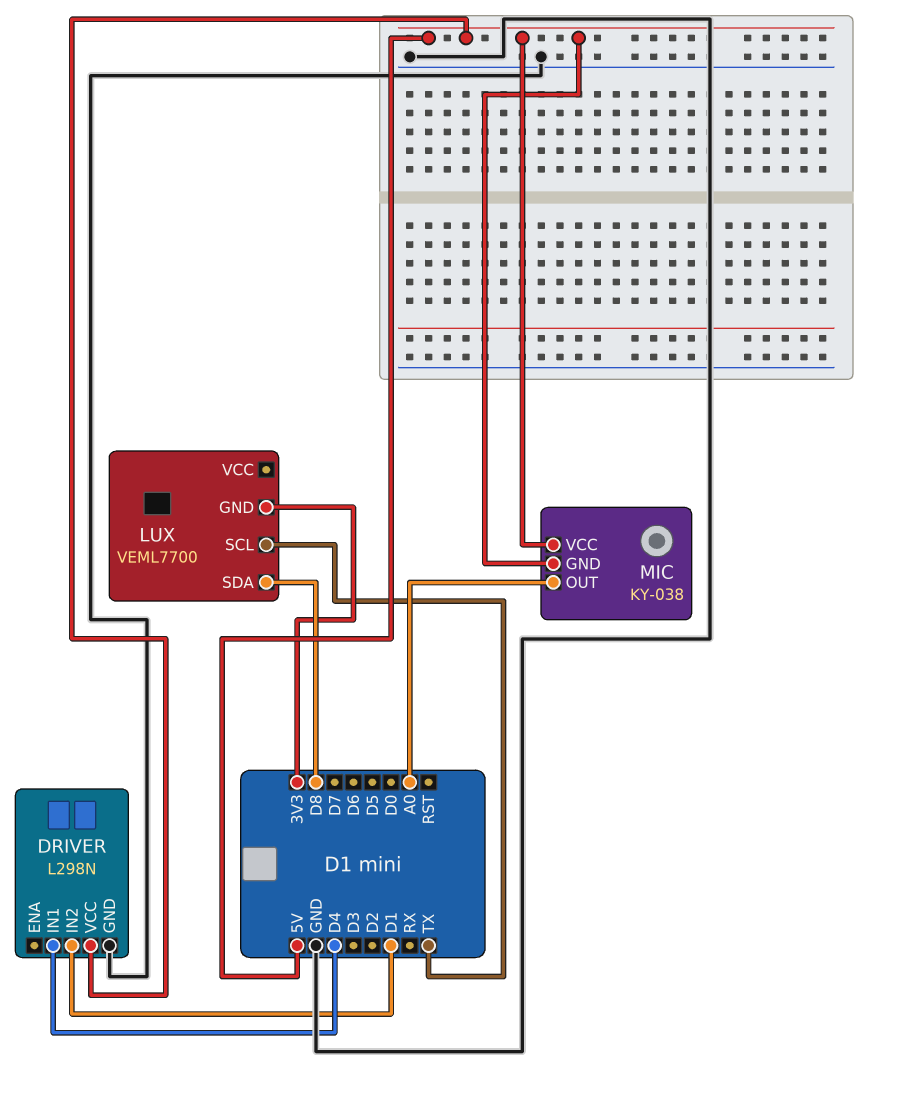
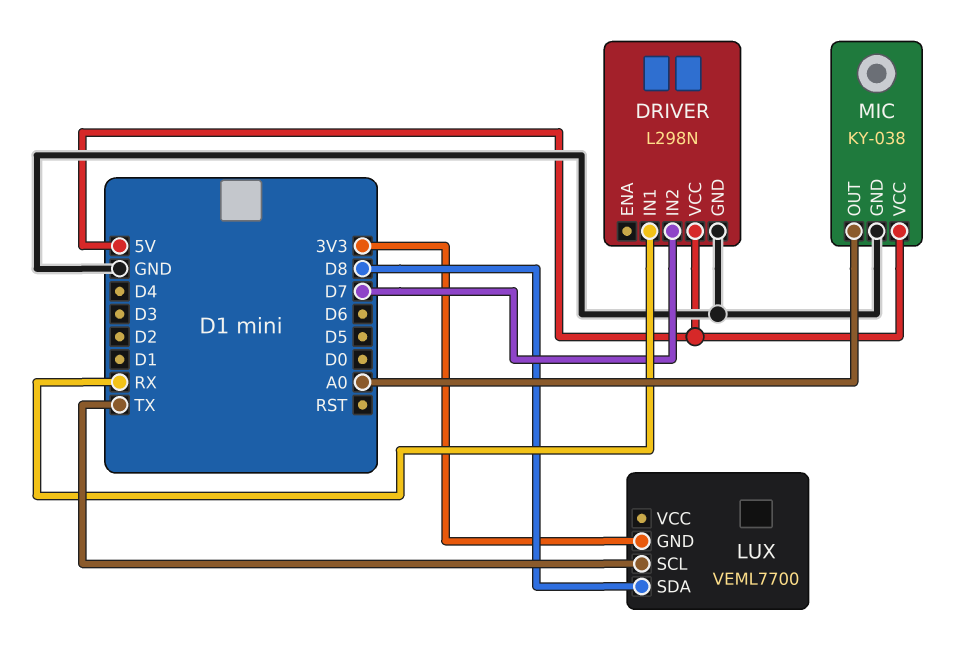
DRIVER pin IN1: D4 -> RX
DRIVER pin IN2: D1 -> D7
MIC pin GND: 5V -> GND

